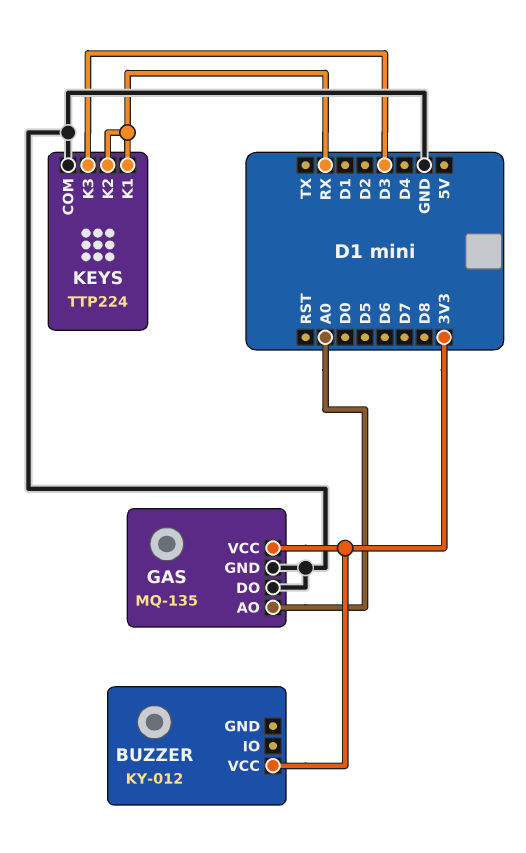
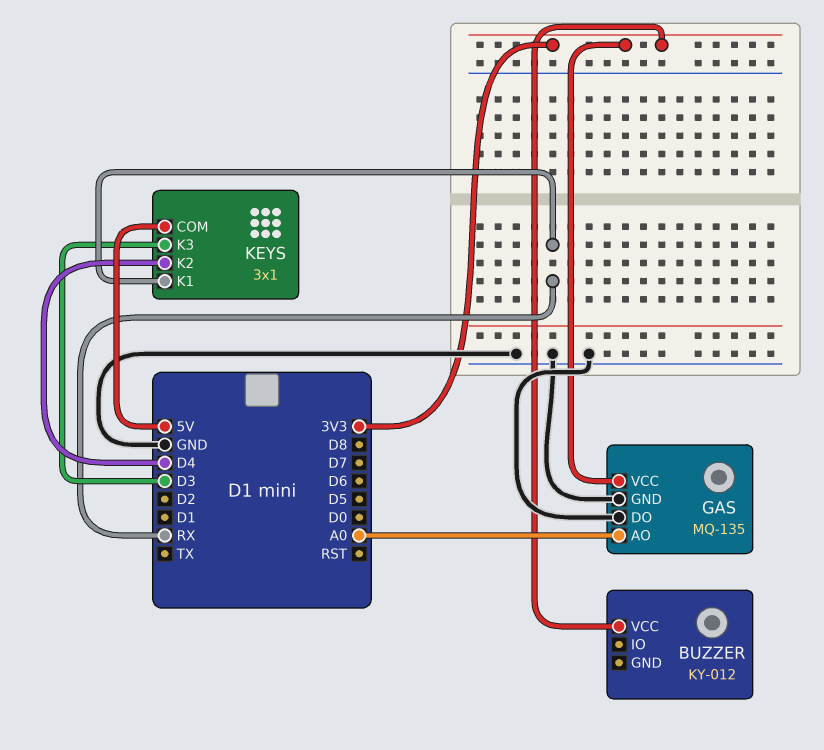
KEYS: TTP224 -> 3x1
KEYS pin COM: GND -> 5V
KEYS pin K2: RX -> D4

